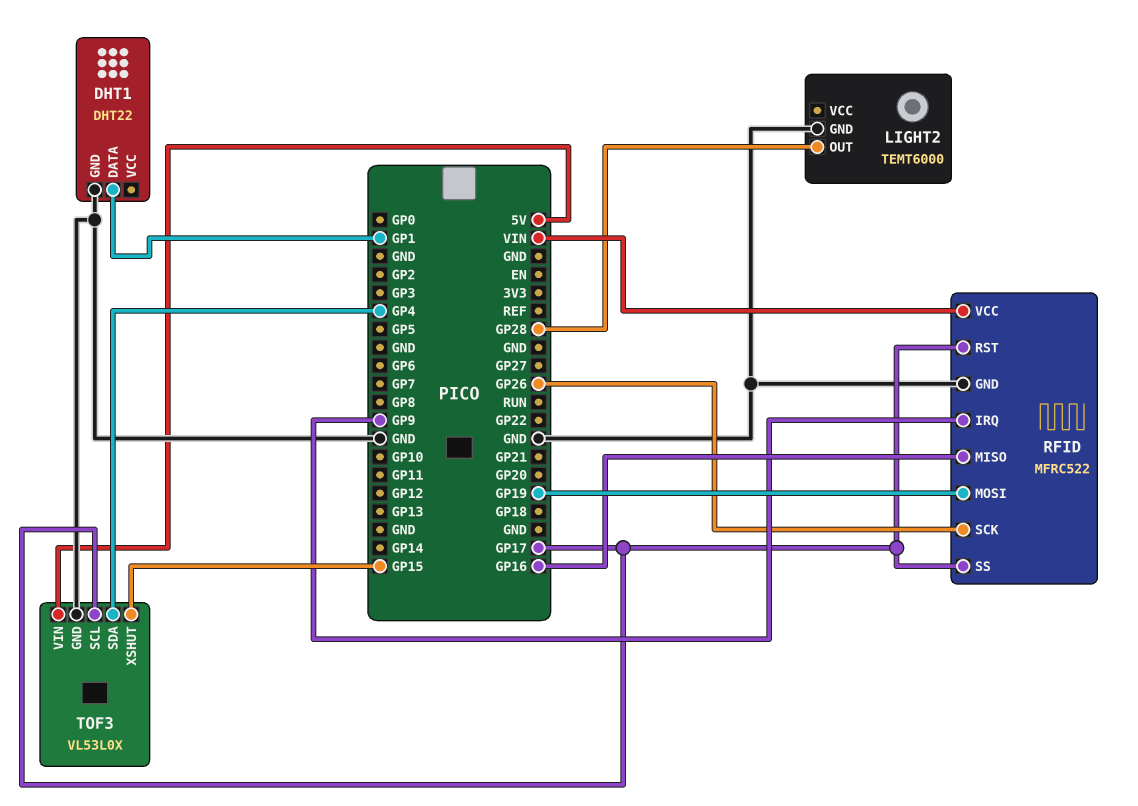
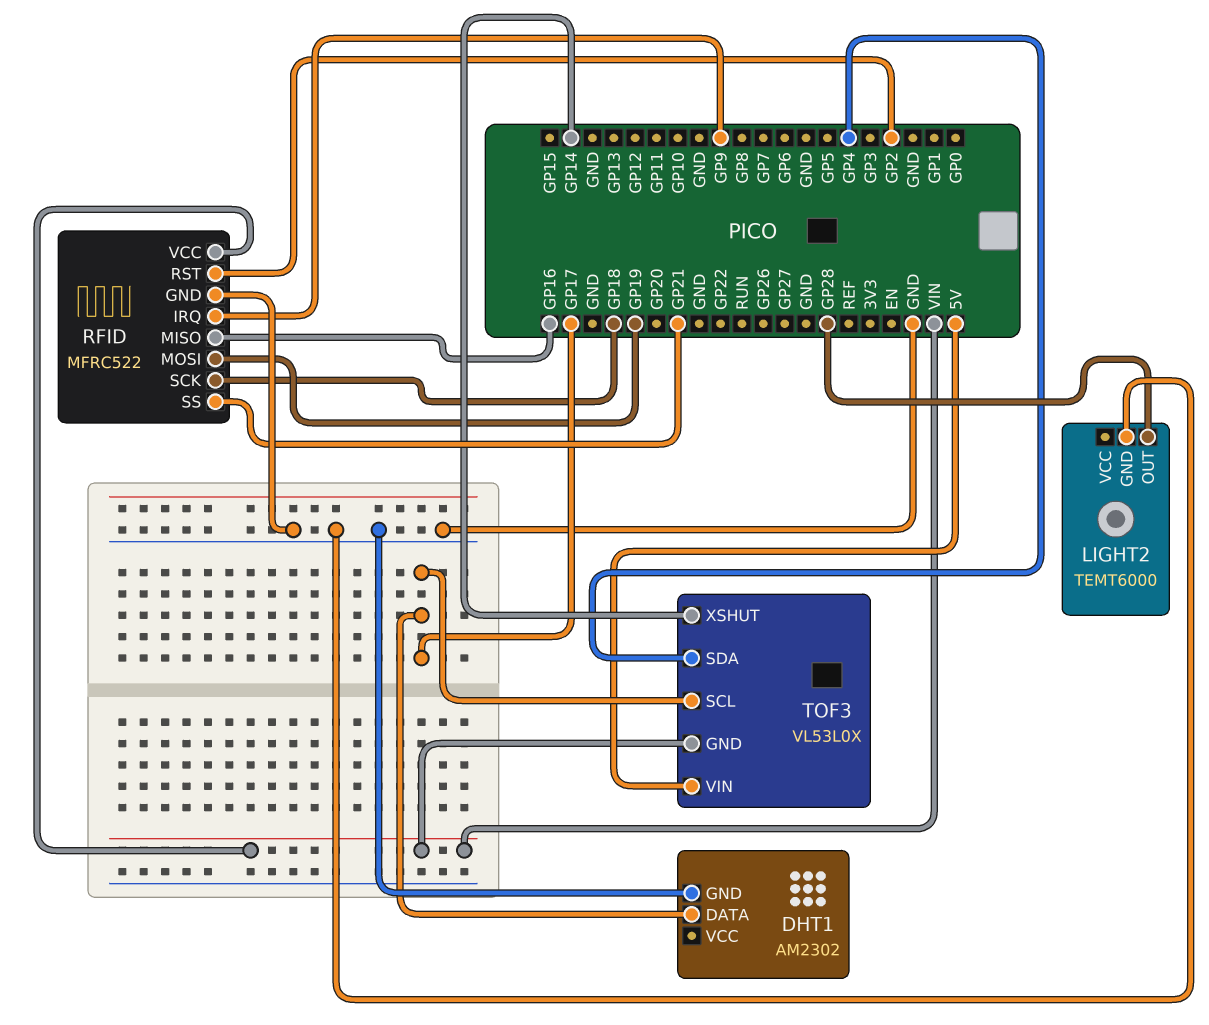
DHT1: DHT22 -> AM2302
DHT1 pin DATA: GP1 -> GP17
RFID pin RST: GP17 -> GP2
RFID pin SCK: GP26 -> GP18
RFID pin SS: GP17 -> GP21
TOF3 pin GND: GND -> VIN
TOF3 pin XSHUT: GP15 -> GP14

